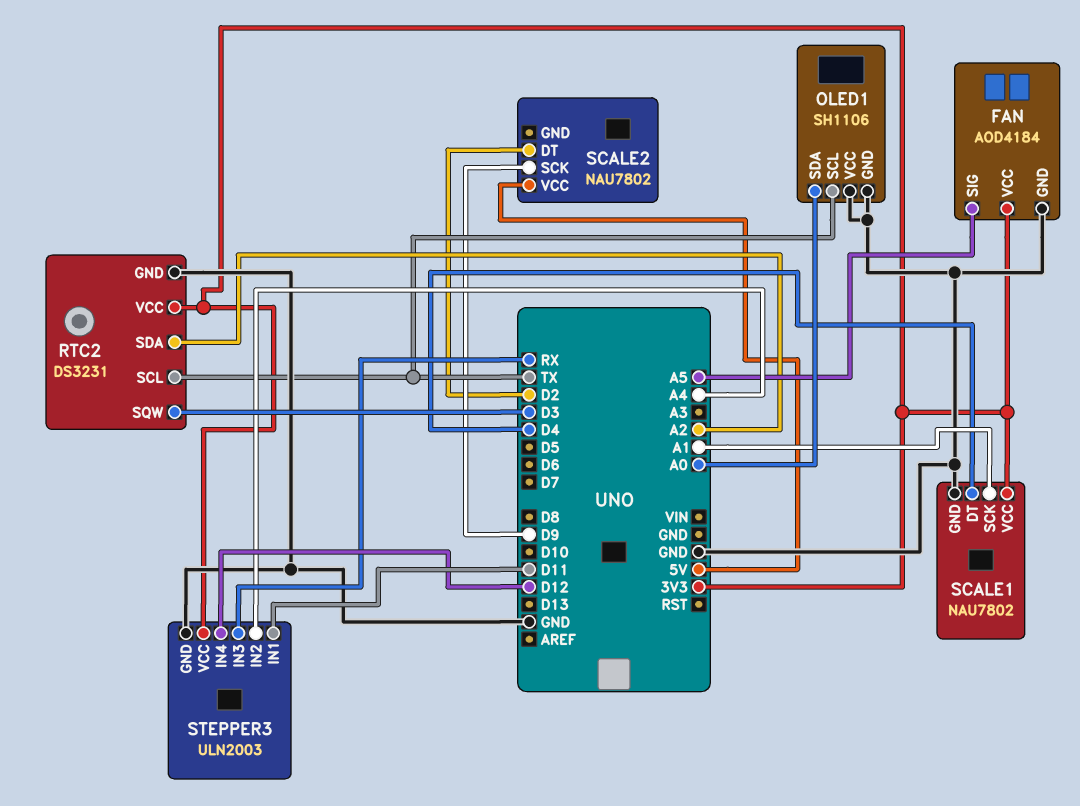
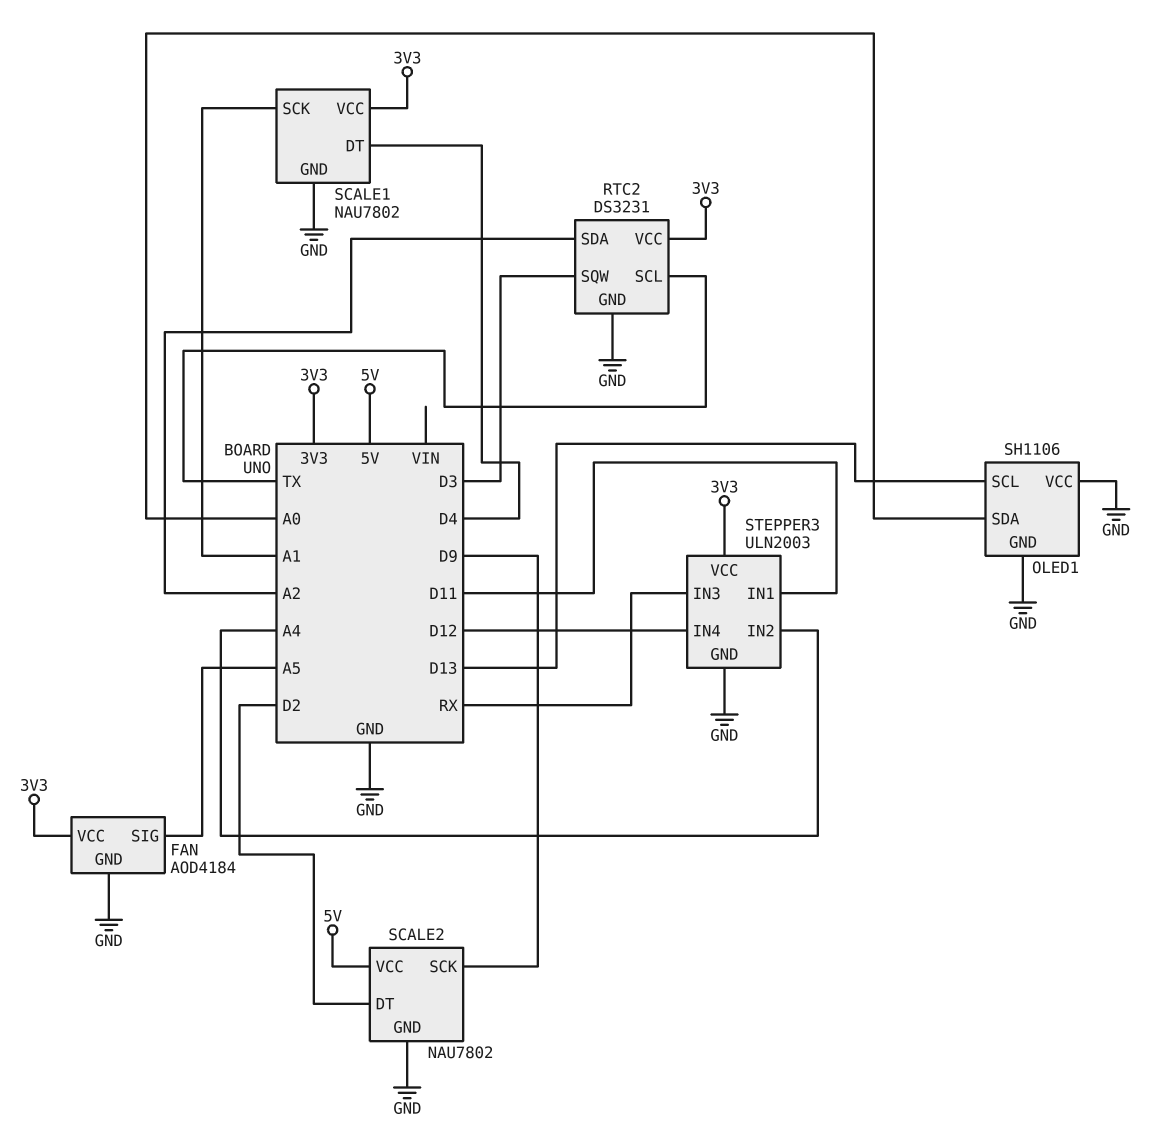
OLED1 pin SCL: TX -> D13
SCALE2 pin GND: none -> GND

